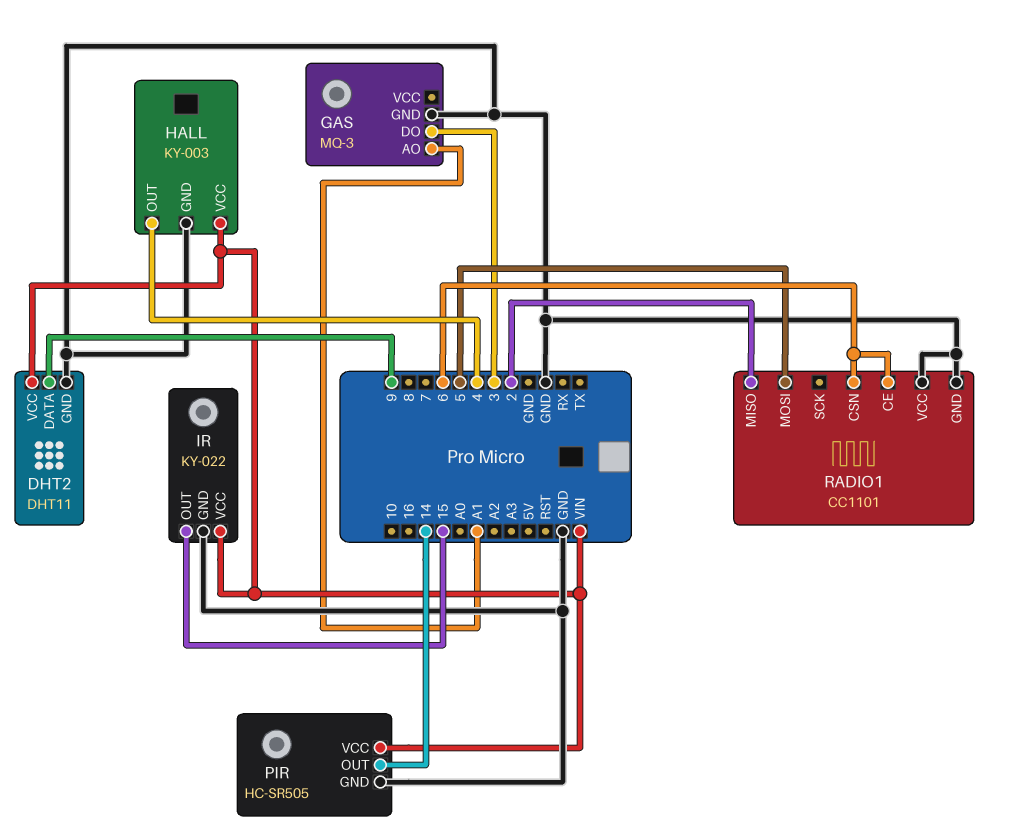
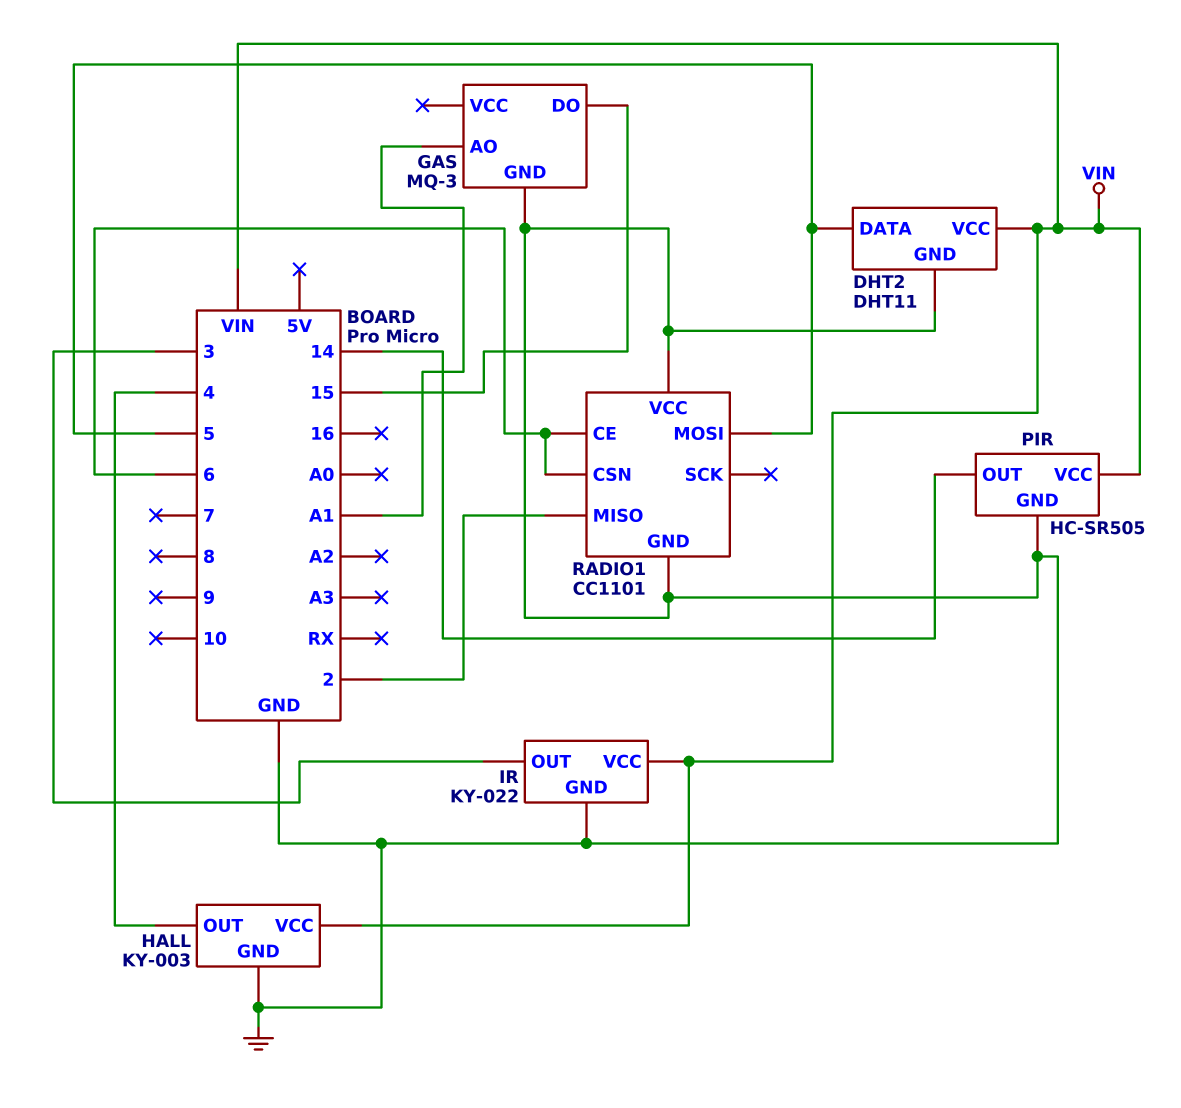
DHT2 pin DATA: 9 -> 5
GAS pin DO: 3 -> 15
IR pin OUT: 15 -> 3

